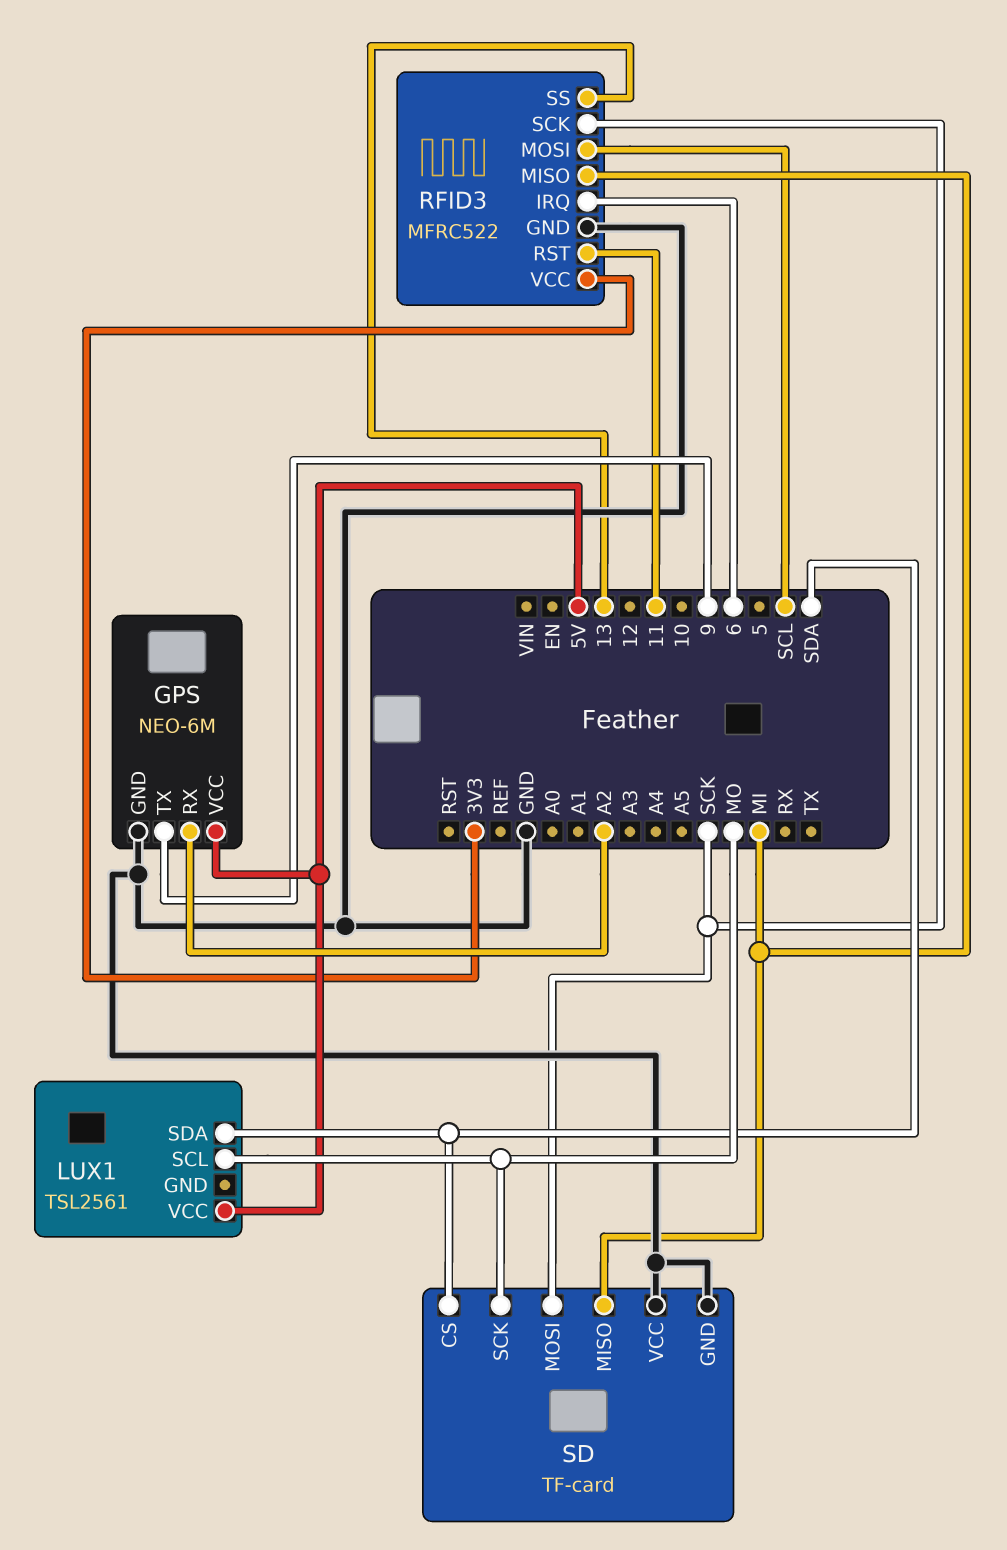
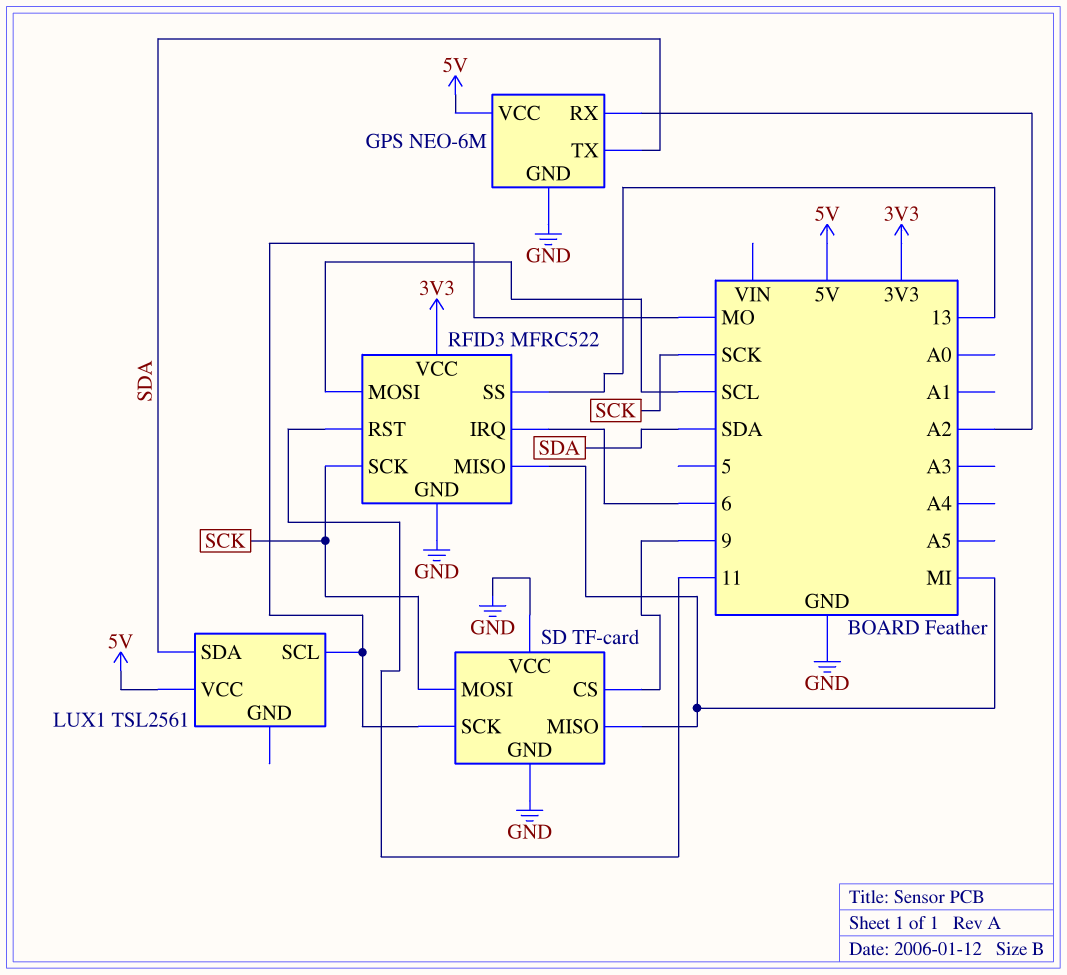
GPS pin TX: 9 -> SDA
SD pin CS: SDA -> 9

